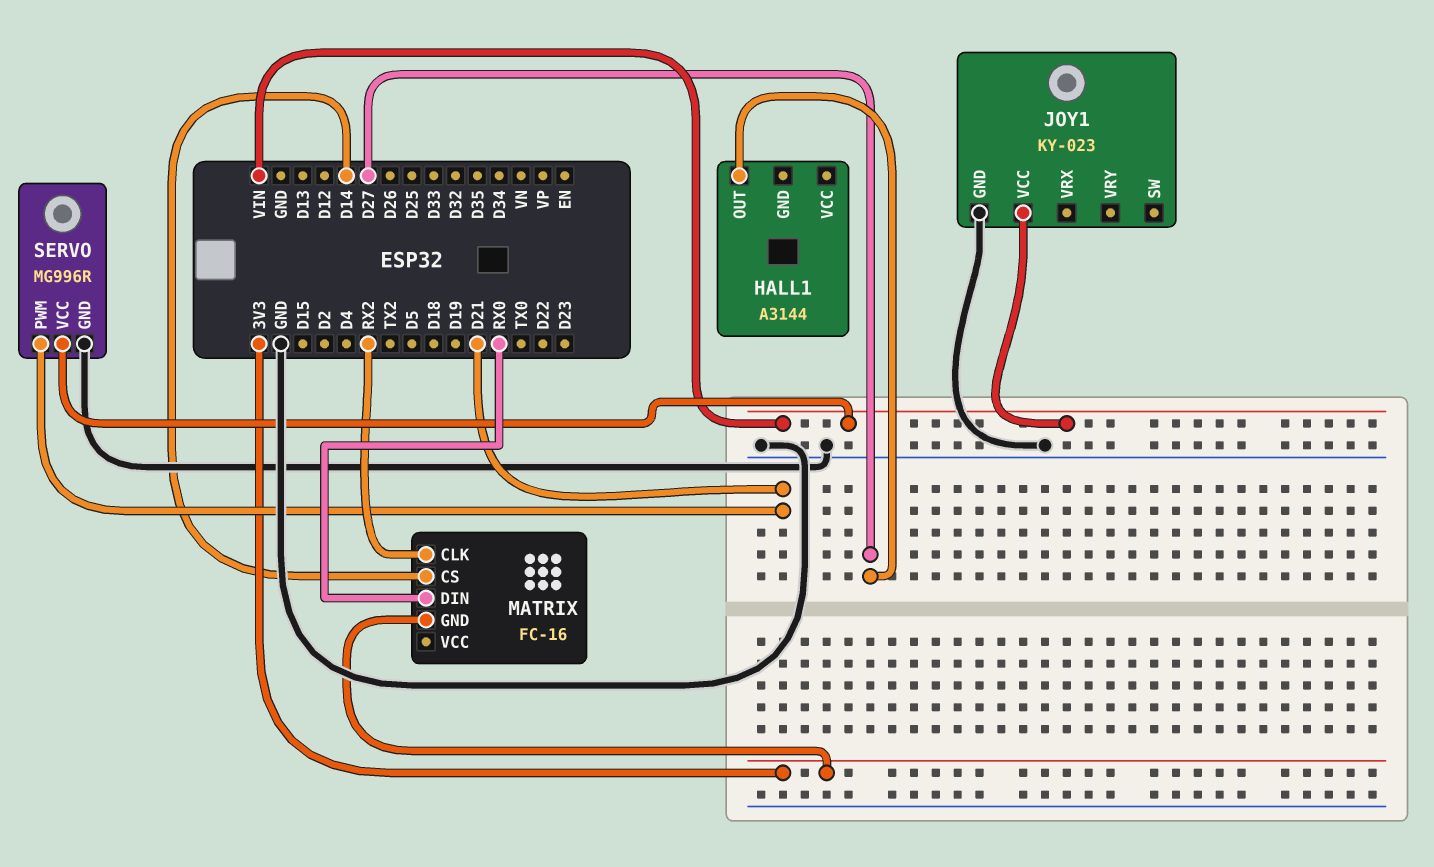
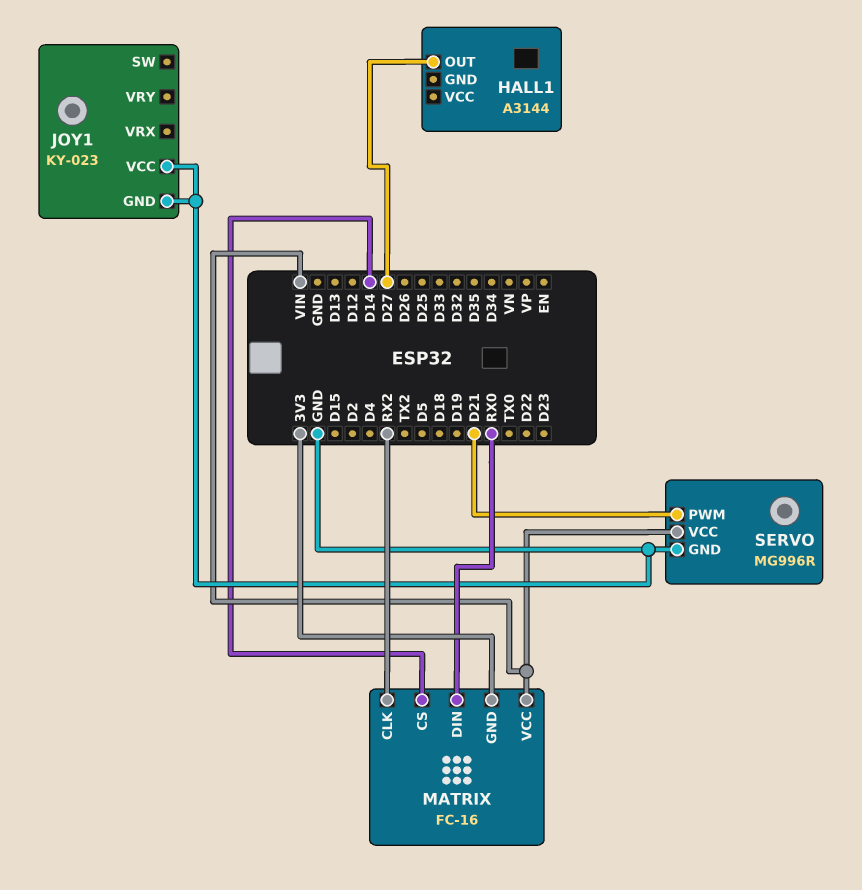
JOY1 pin VCC: VIN -> GND
MATRIX pin VCC: none -> VIN

